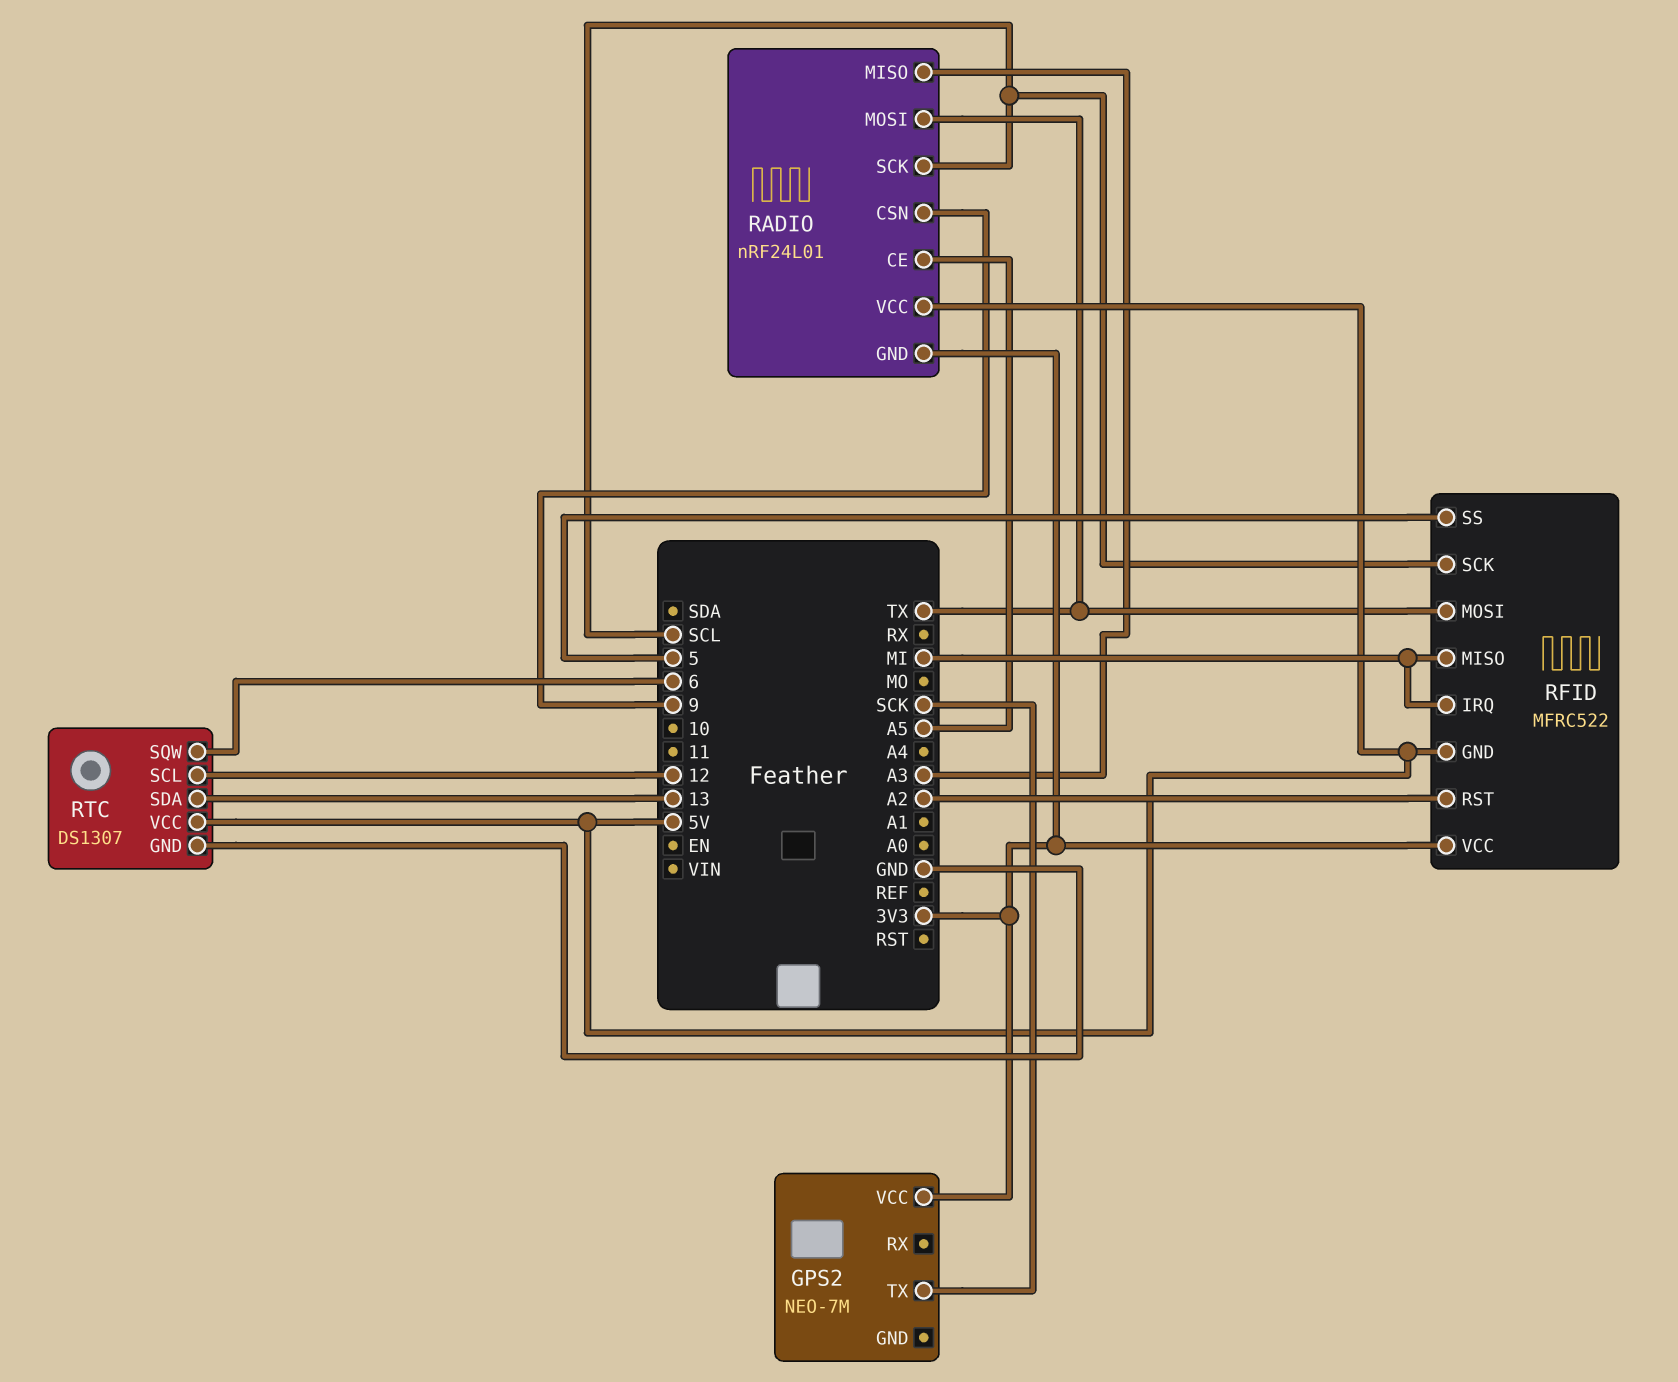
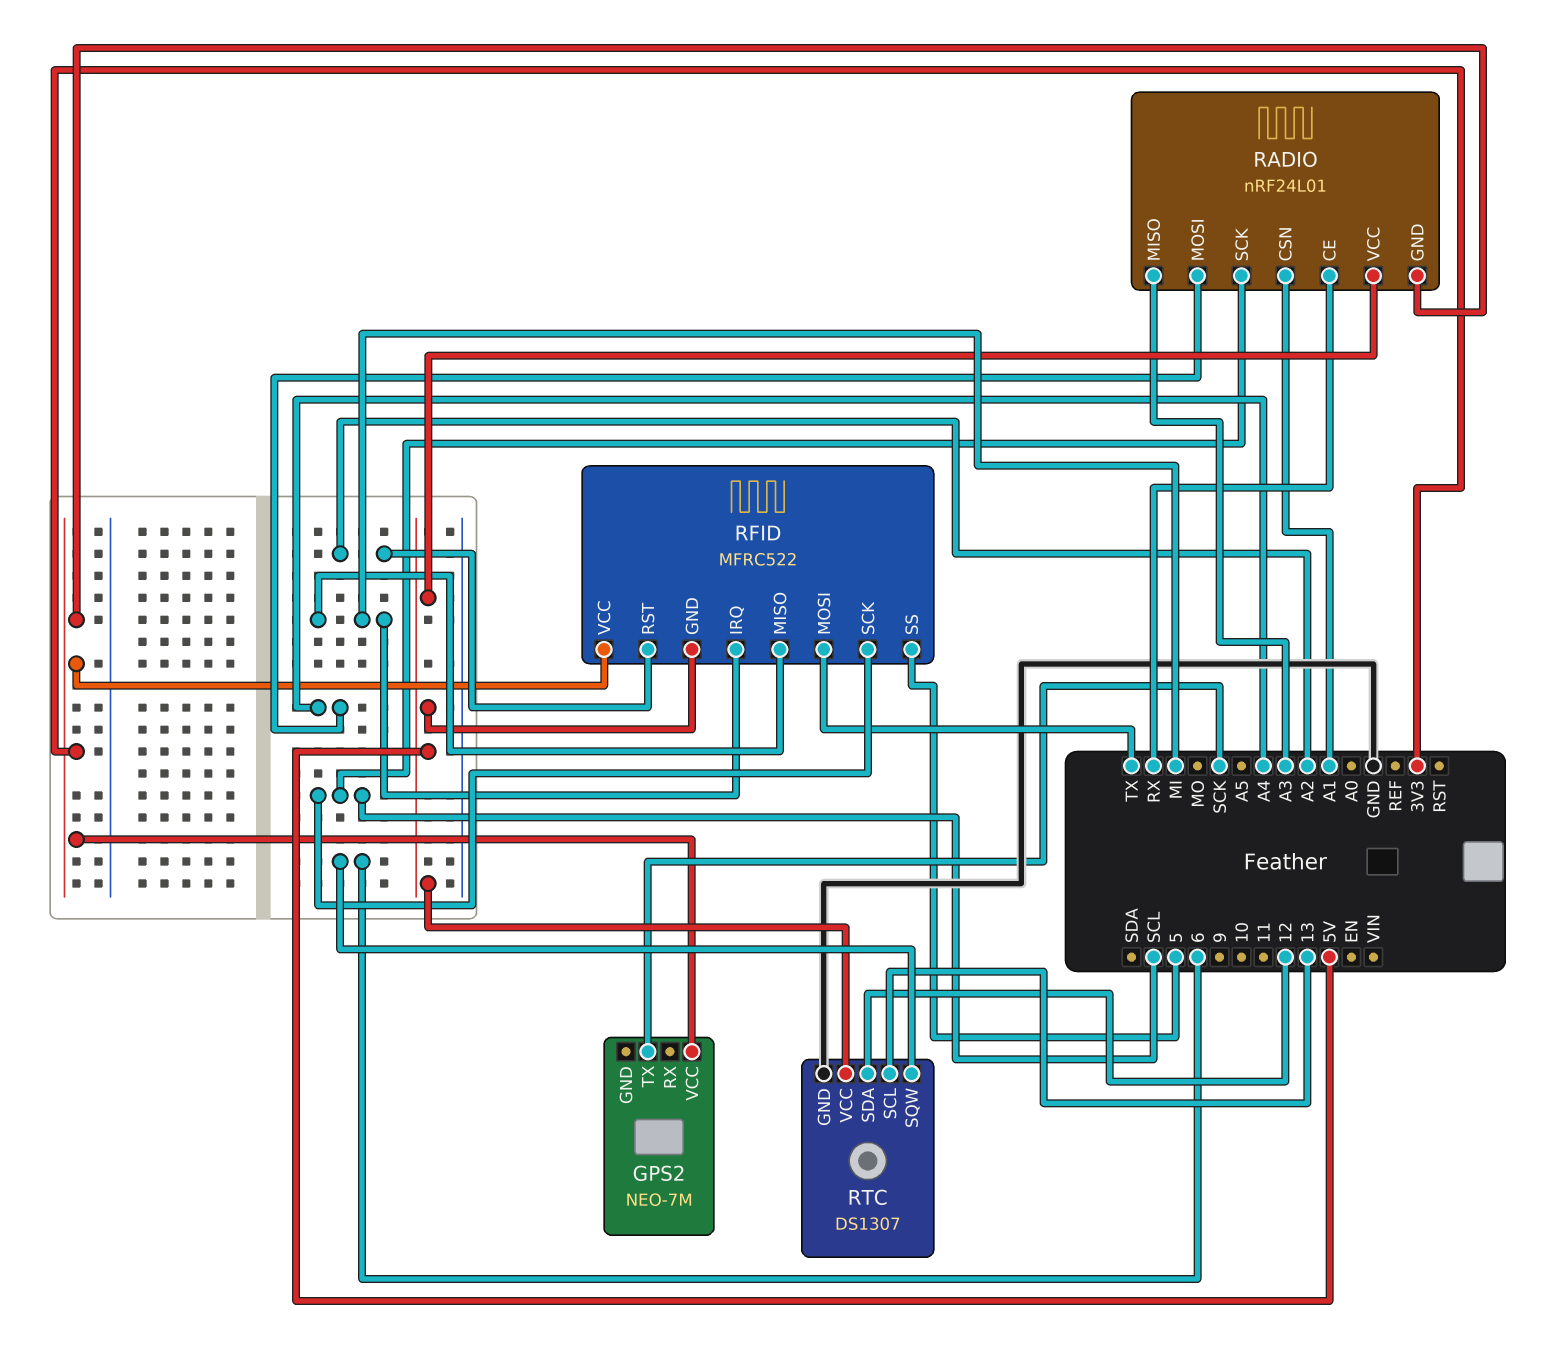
RADIO pin CE: A5 -> RX
RADIO pin CSN: 9 -> A1
RADIO pin MOSI: TX -> A4
RTC pin SCL: 12 -> 13
RTC pin SDA: 13 -> 12

